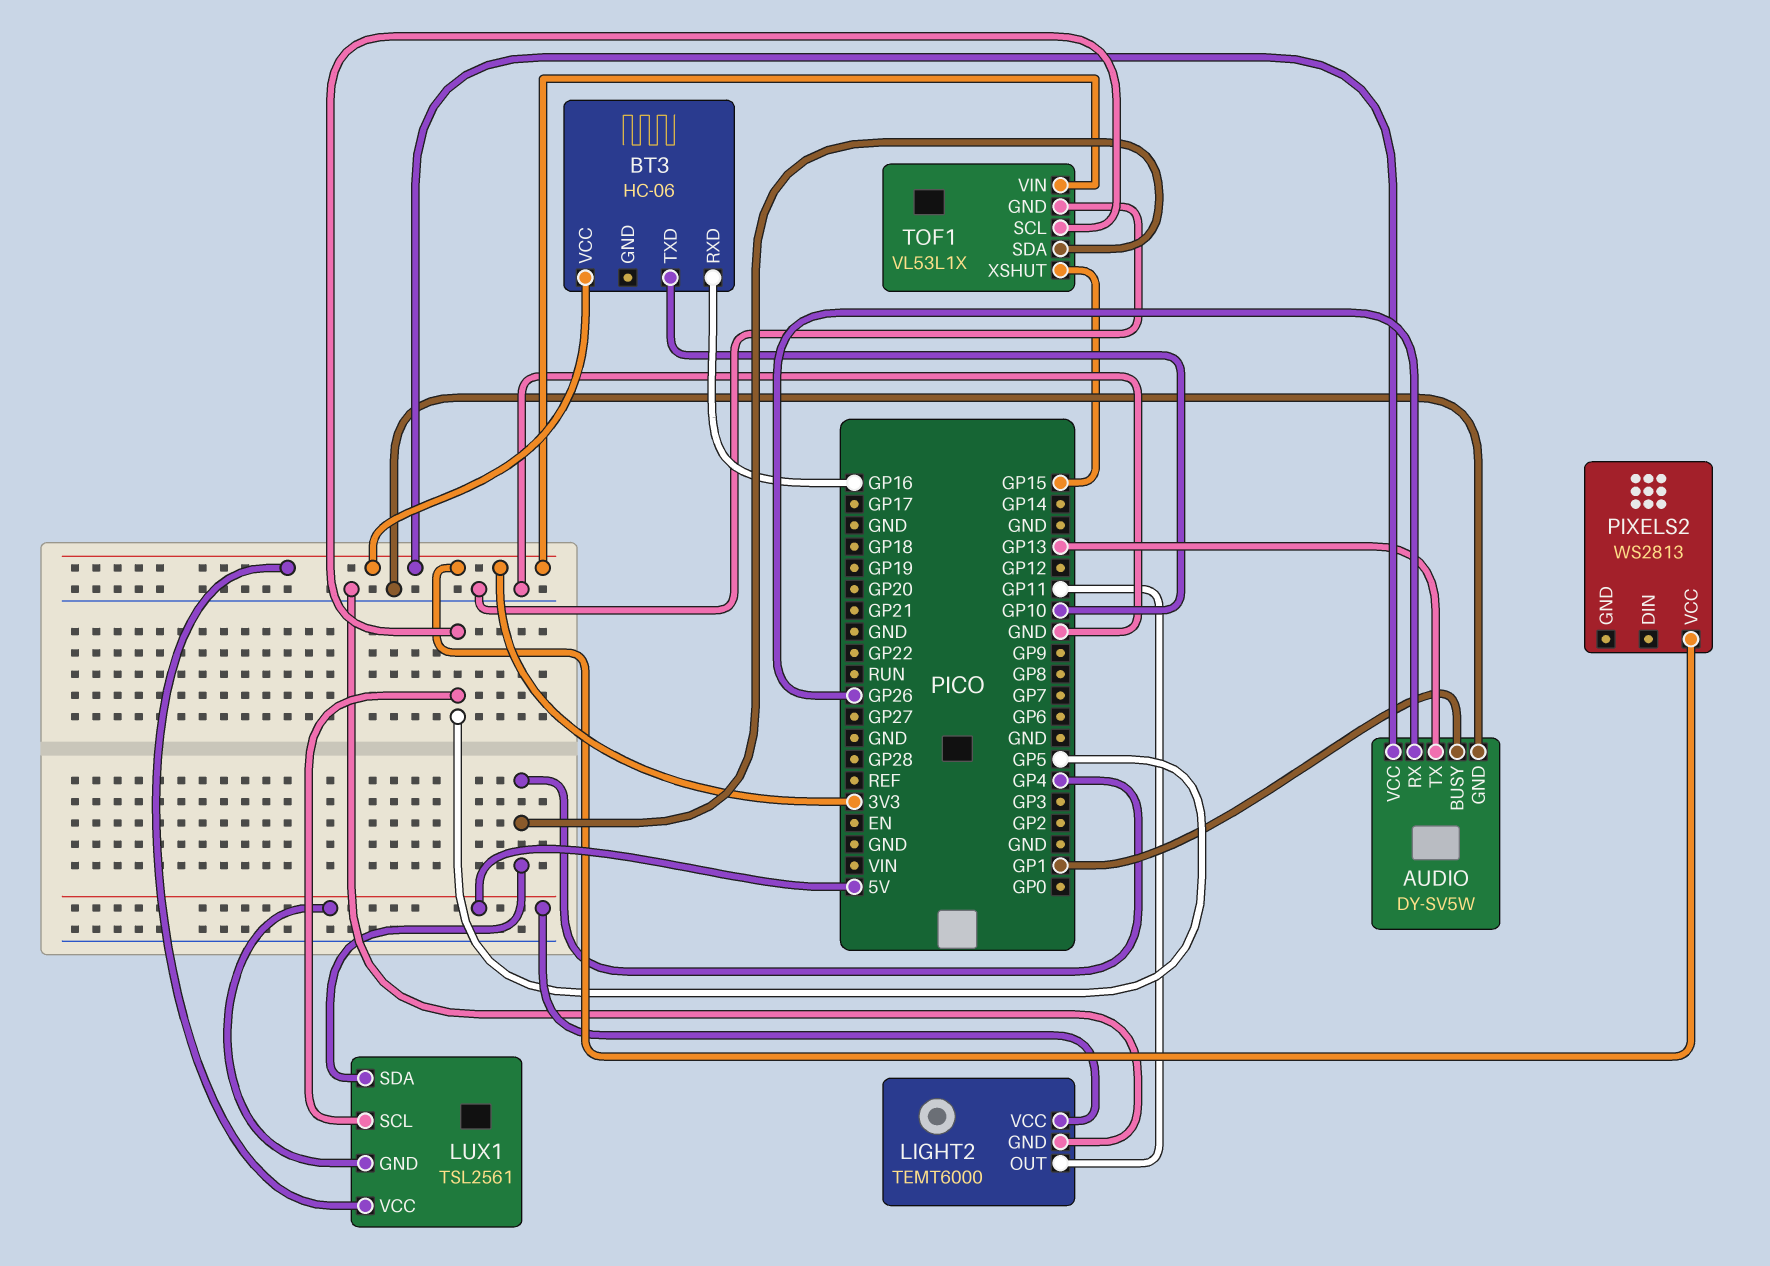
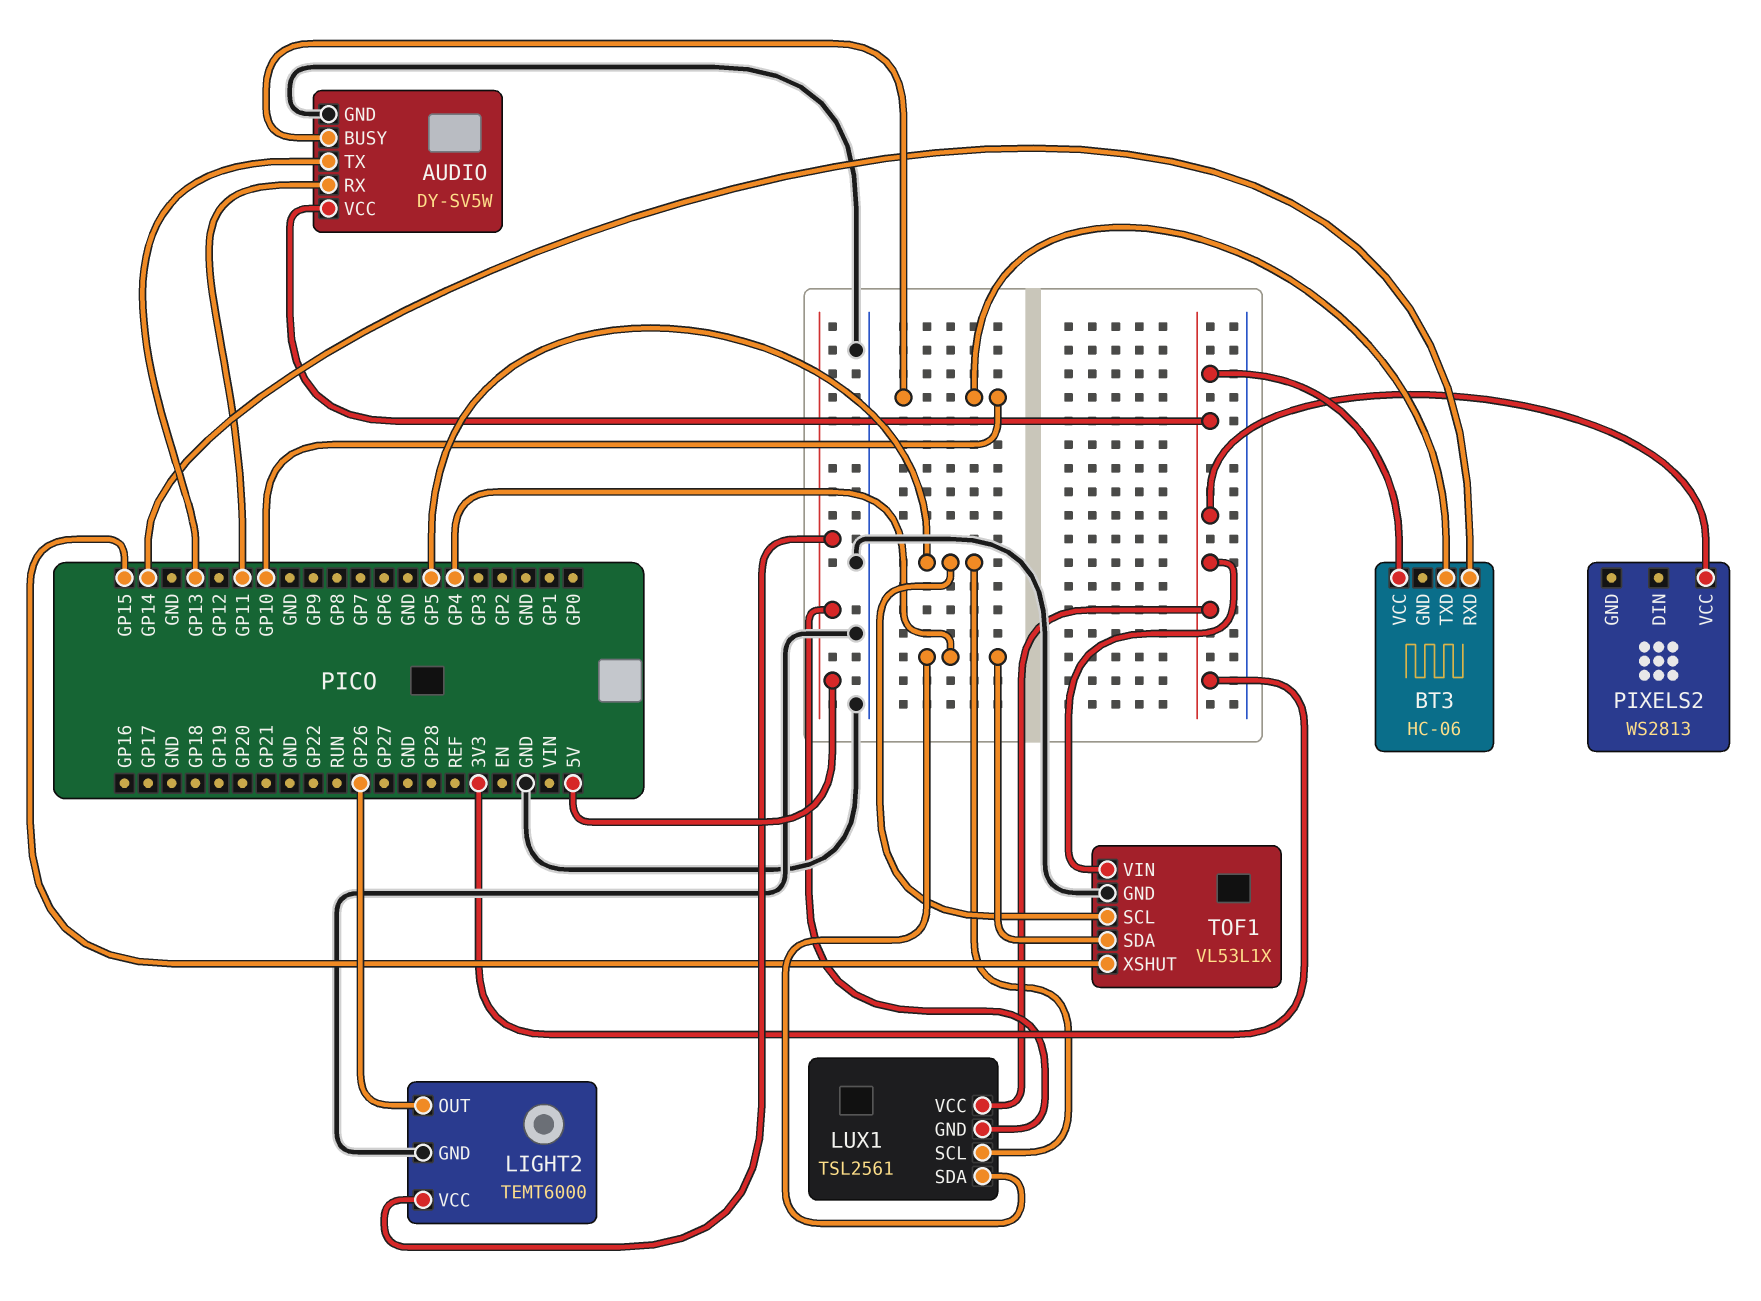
AUDIO pin BUSY: GP1 -> GP10
AUDIO pin RX: GP26 -> GP11
BT3 pin RXD: GP16 -> GP14
LIGHT2 pin OUT: GP11 -> GP26

